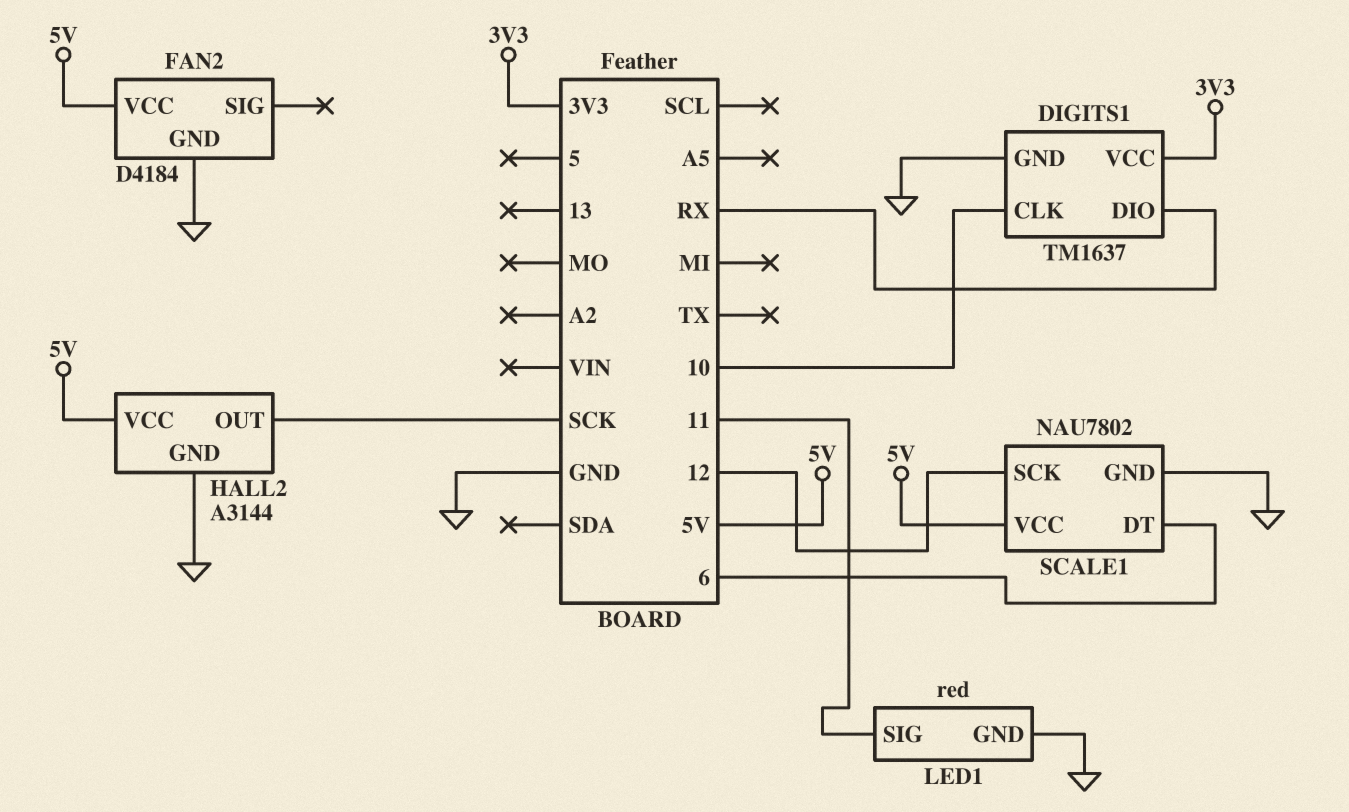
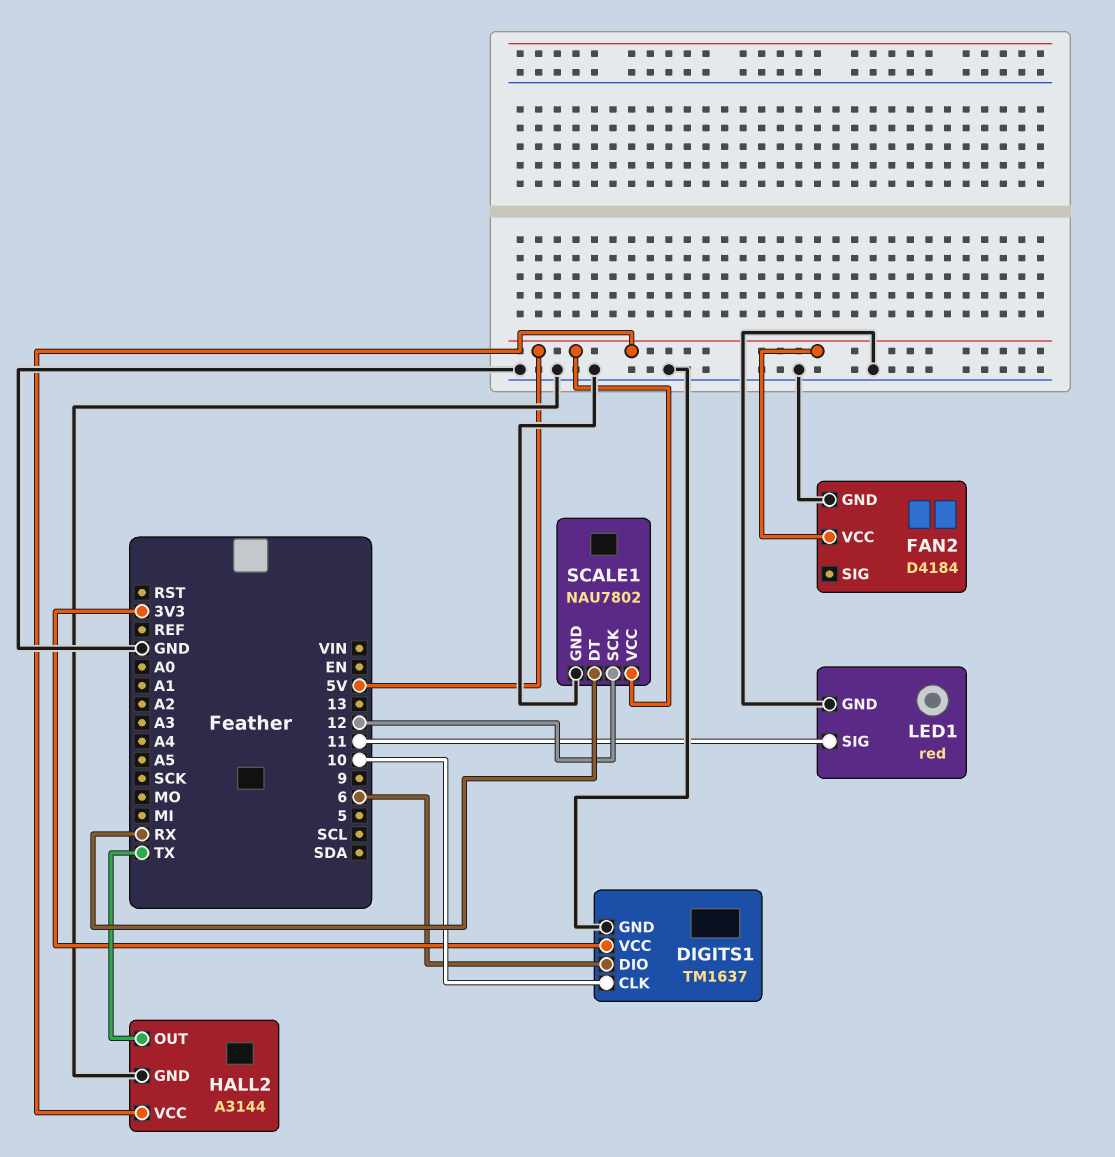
DIGITS1 pin DIO: RX -> 6
HALL2 pin OUT: SCK -> TX
SCALE1 pin DT: 6 -> RX

